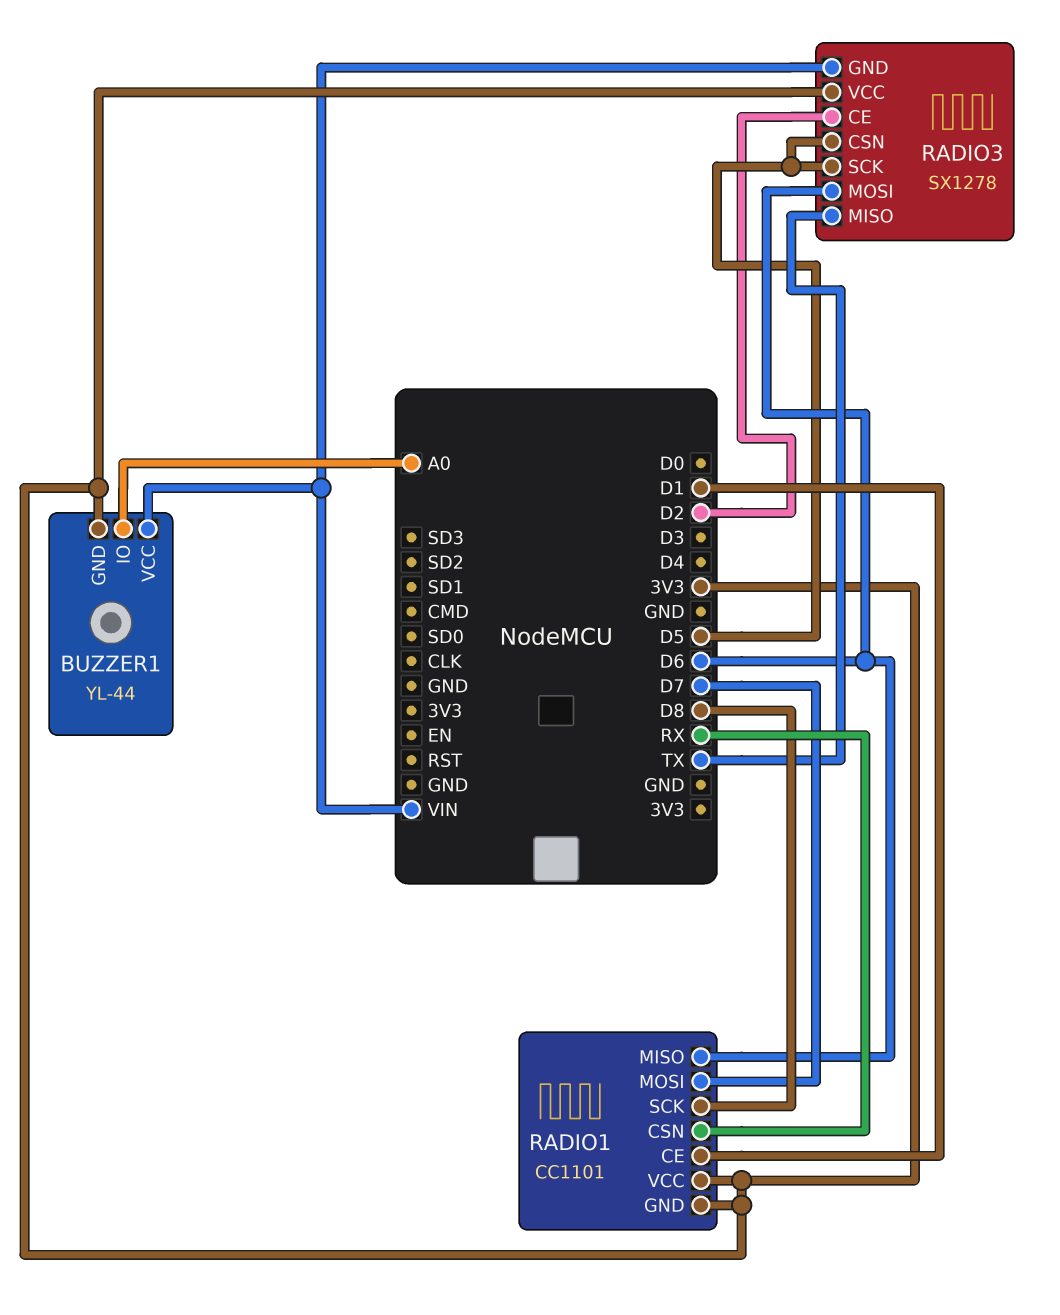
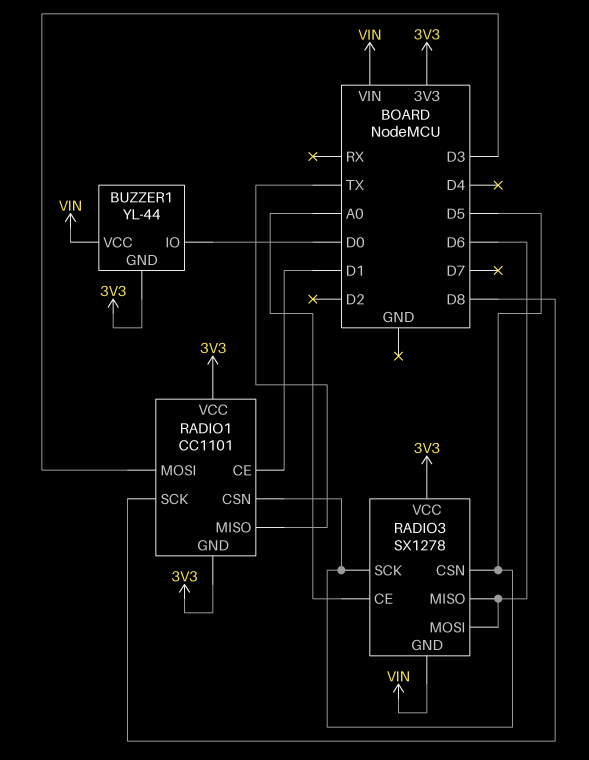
BUZZER1 pin IO: A0 -> D0
RADIO1 pin CSN: RX -> D5
RADIO1 pin MISO: D6 -> TX
RADIO1 pin MOSI: D7 -> D3
RADIO3 pin CE: D2 -> A0
RADIO3 pin MISO: TX -> D6

